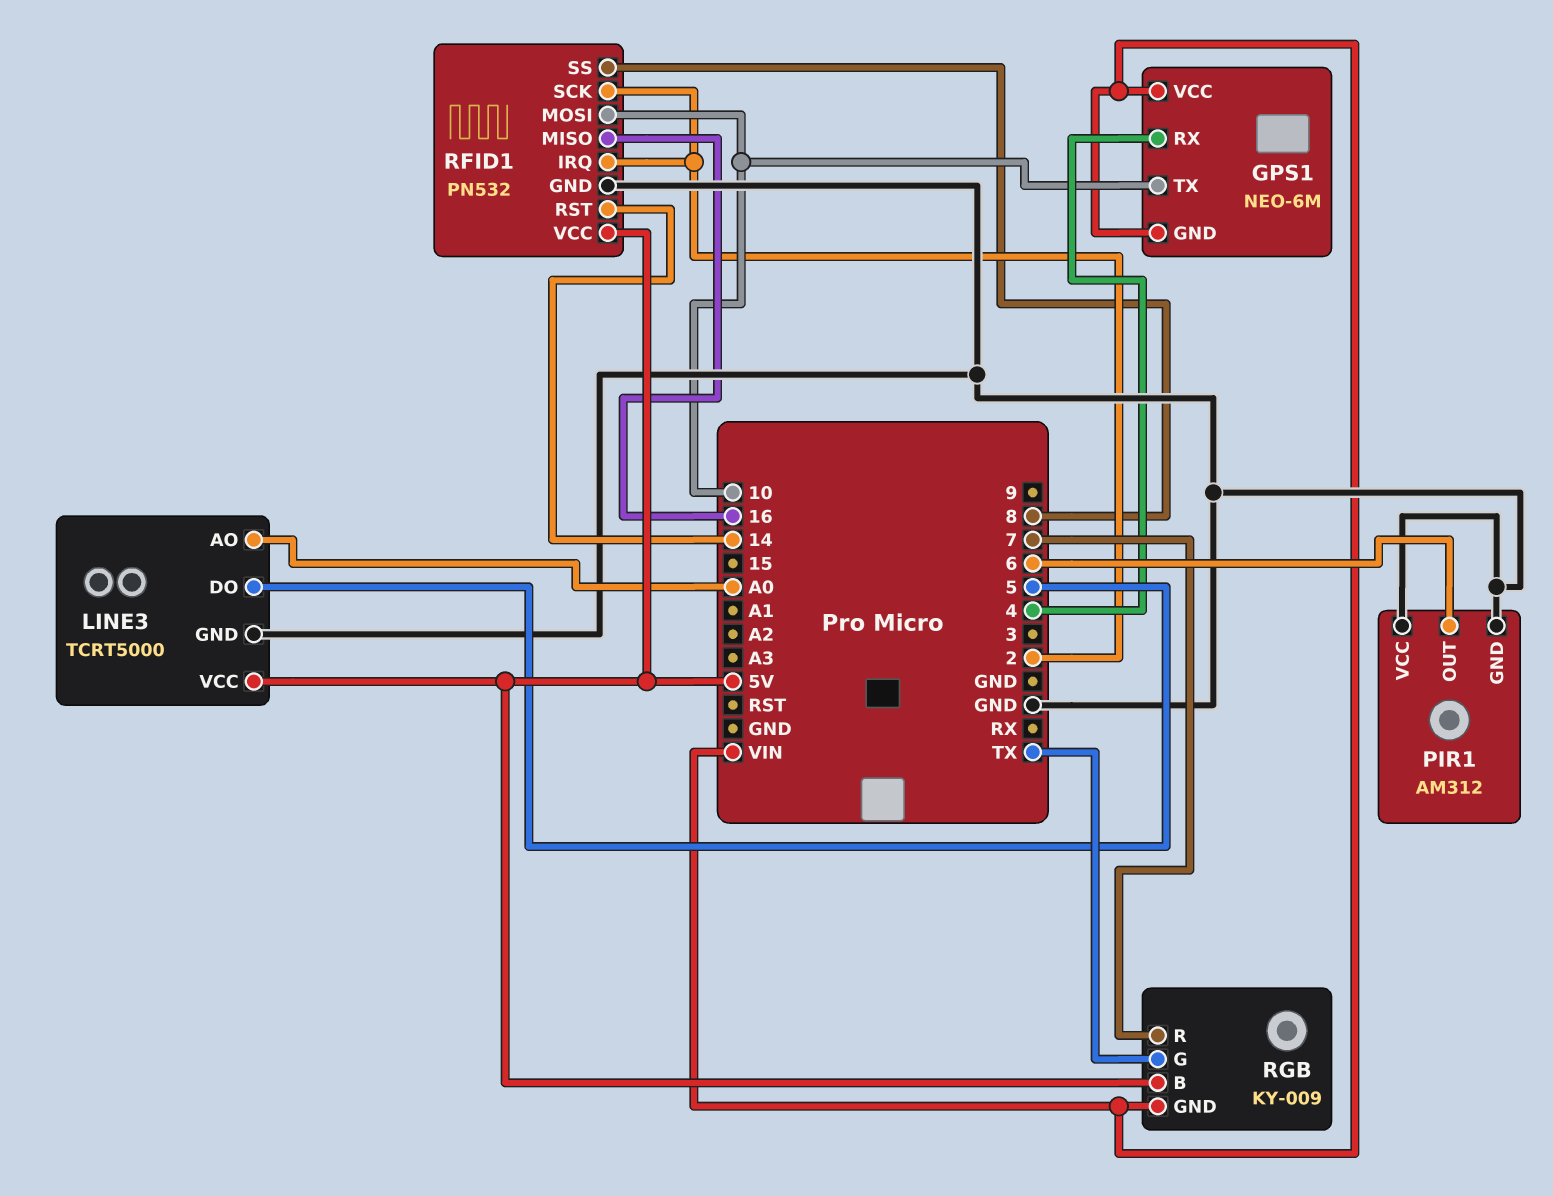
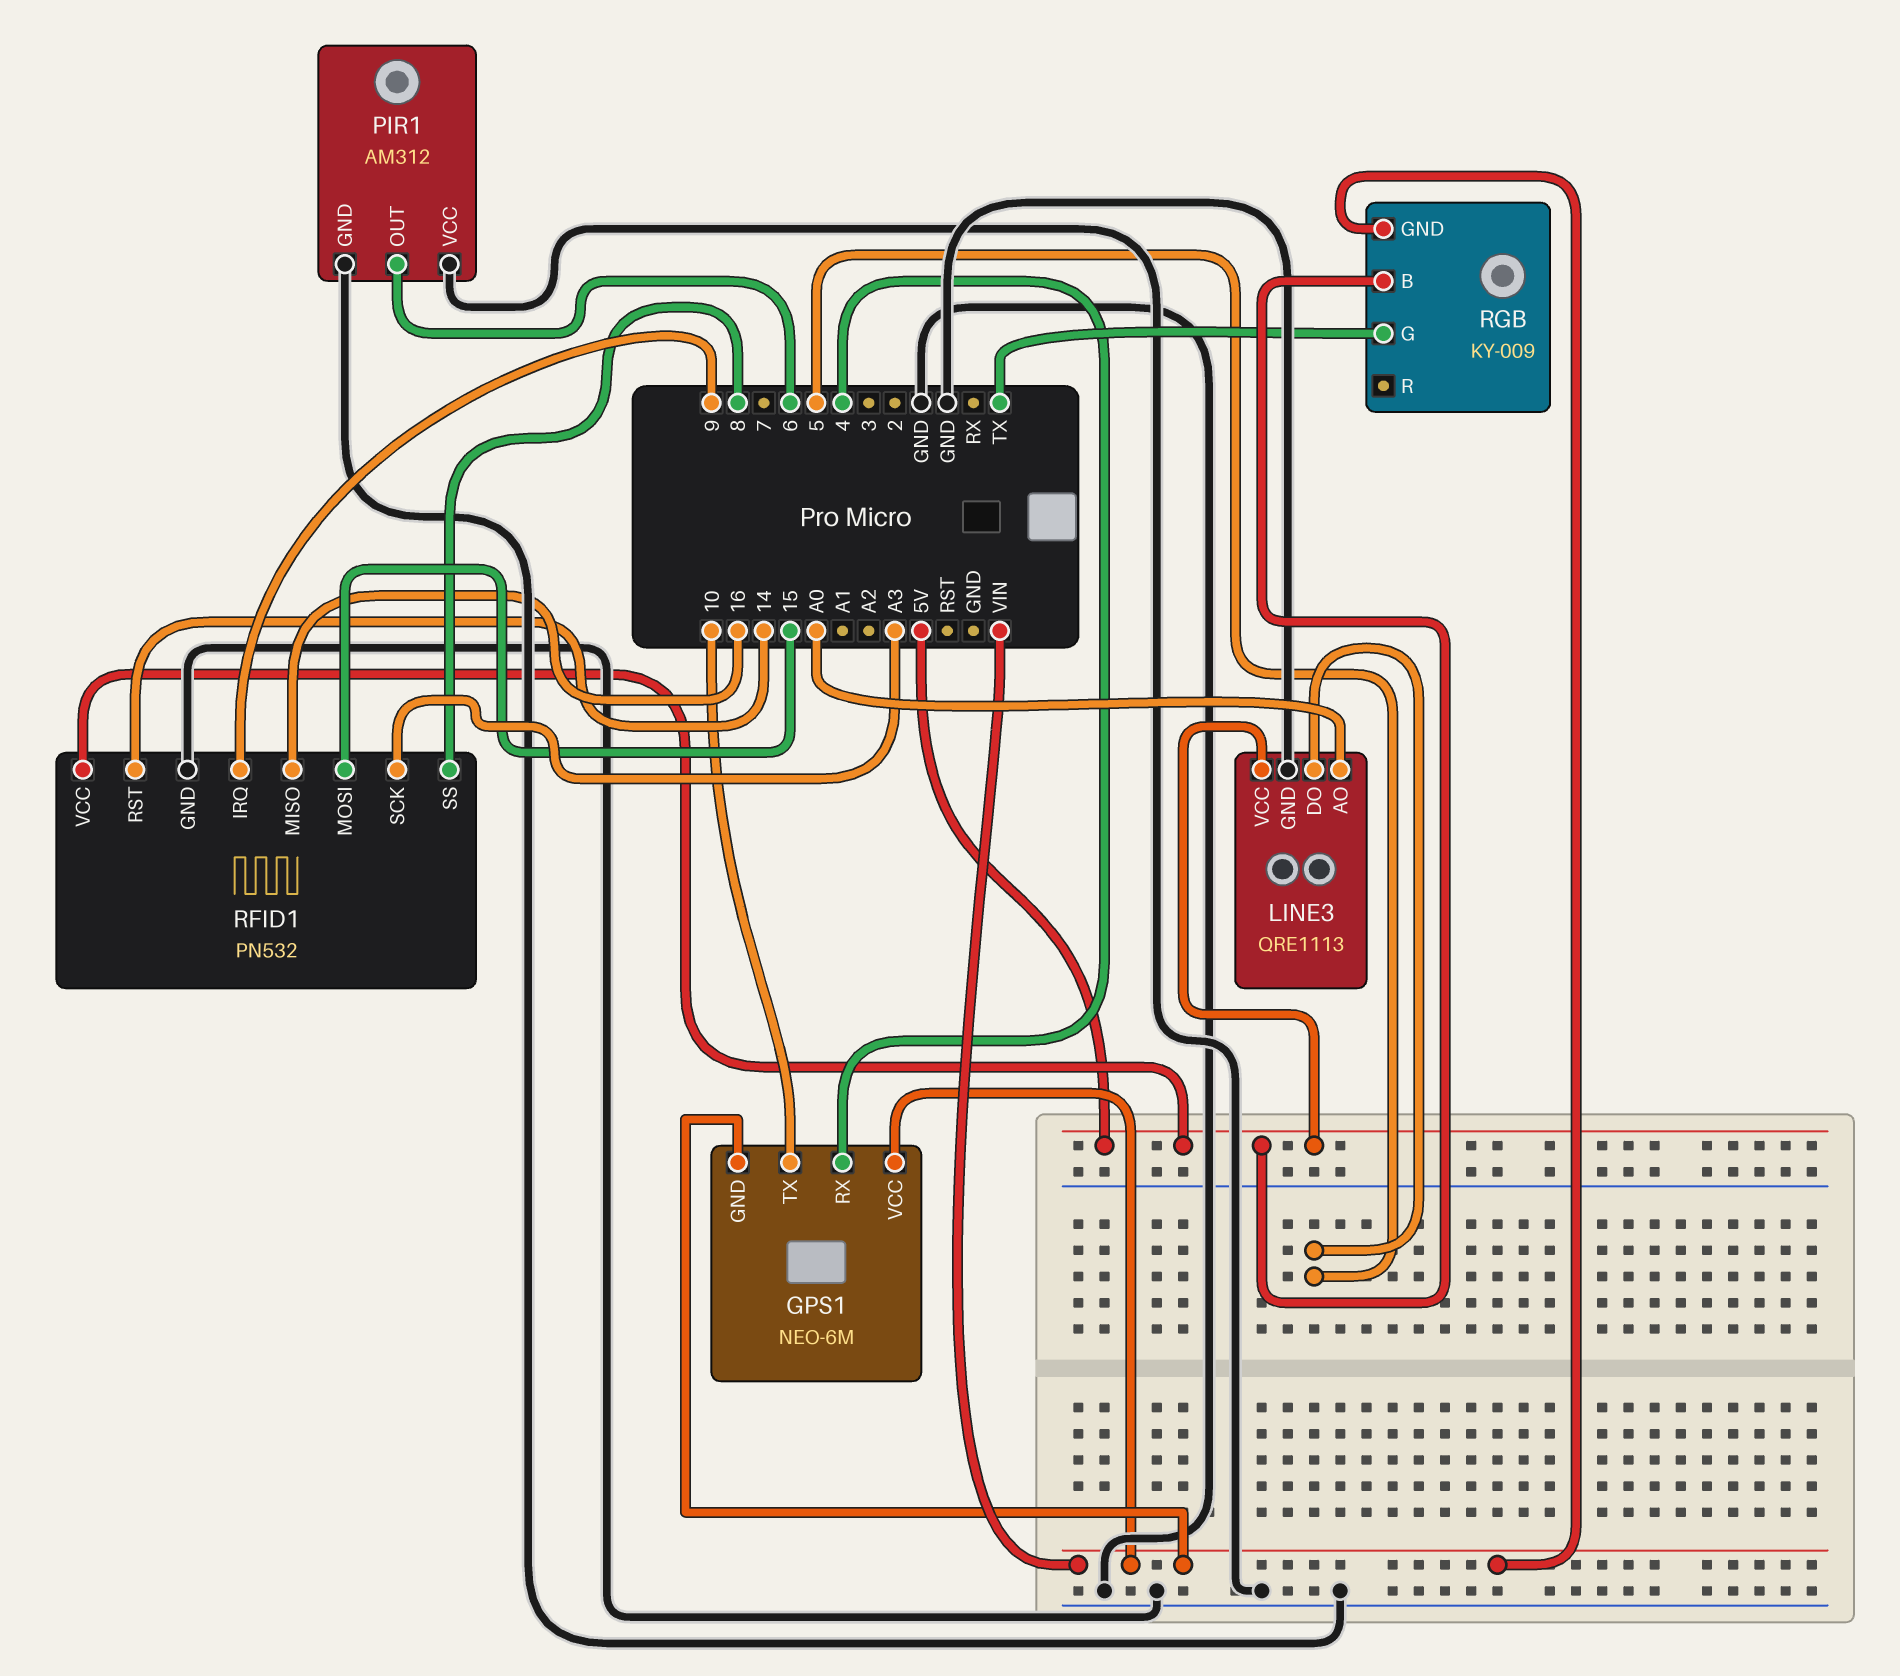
LINE3: TCRT5000 -> QRE1113
RFID1 pin IRQ: 2 -> 9
RFID1 pin MOSI: 10 -> 15
RFID1 pin SCK: 2 -> A3
RGB pin R: 7 -> none

